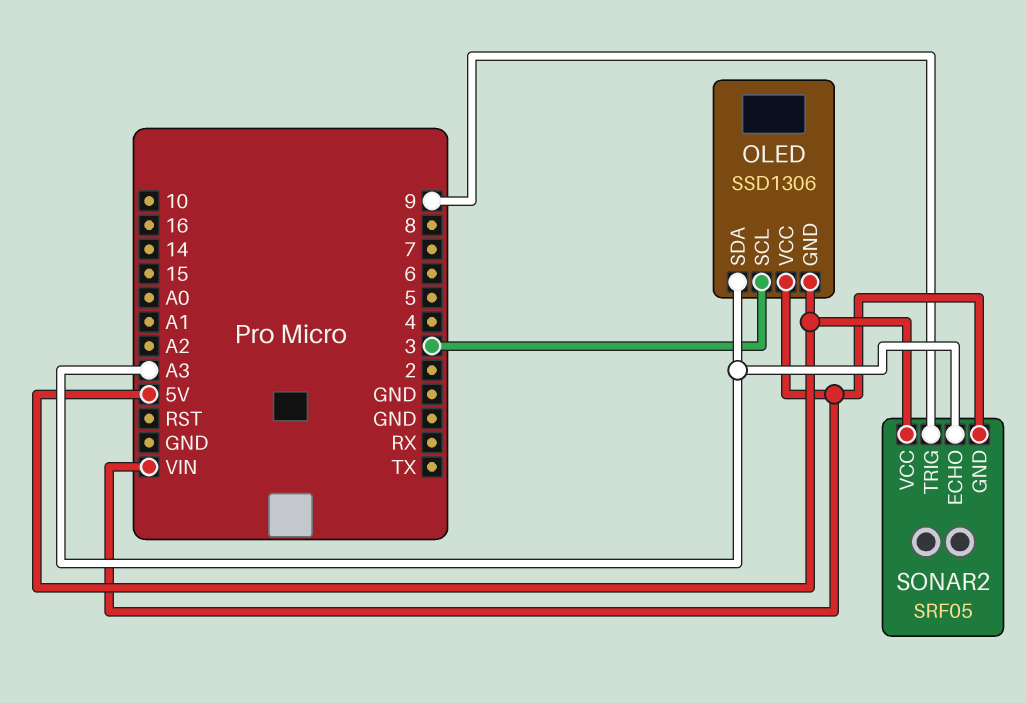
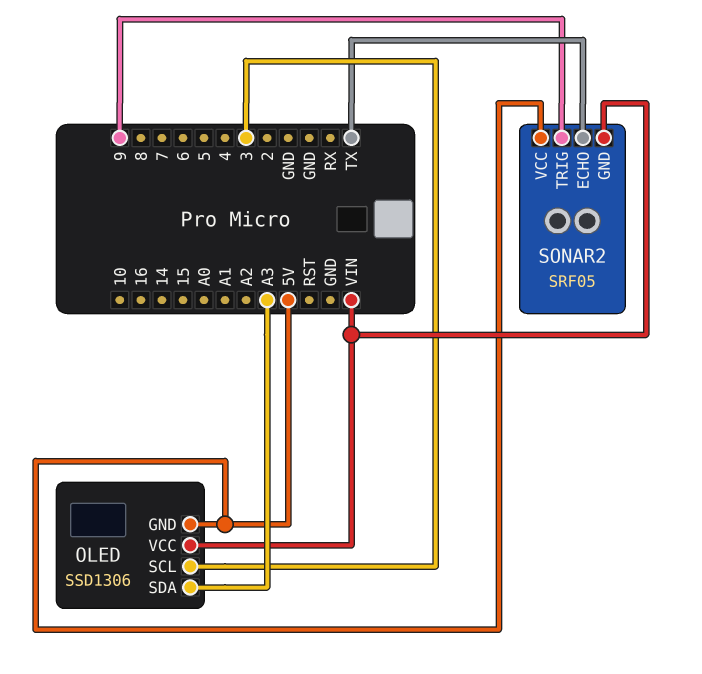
SONAR2 pin ECHO: A3 -> TX

